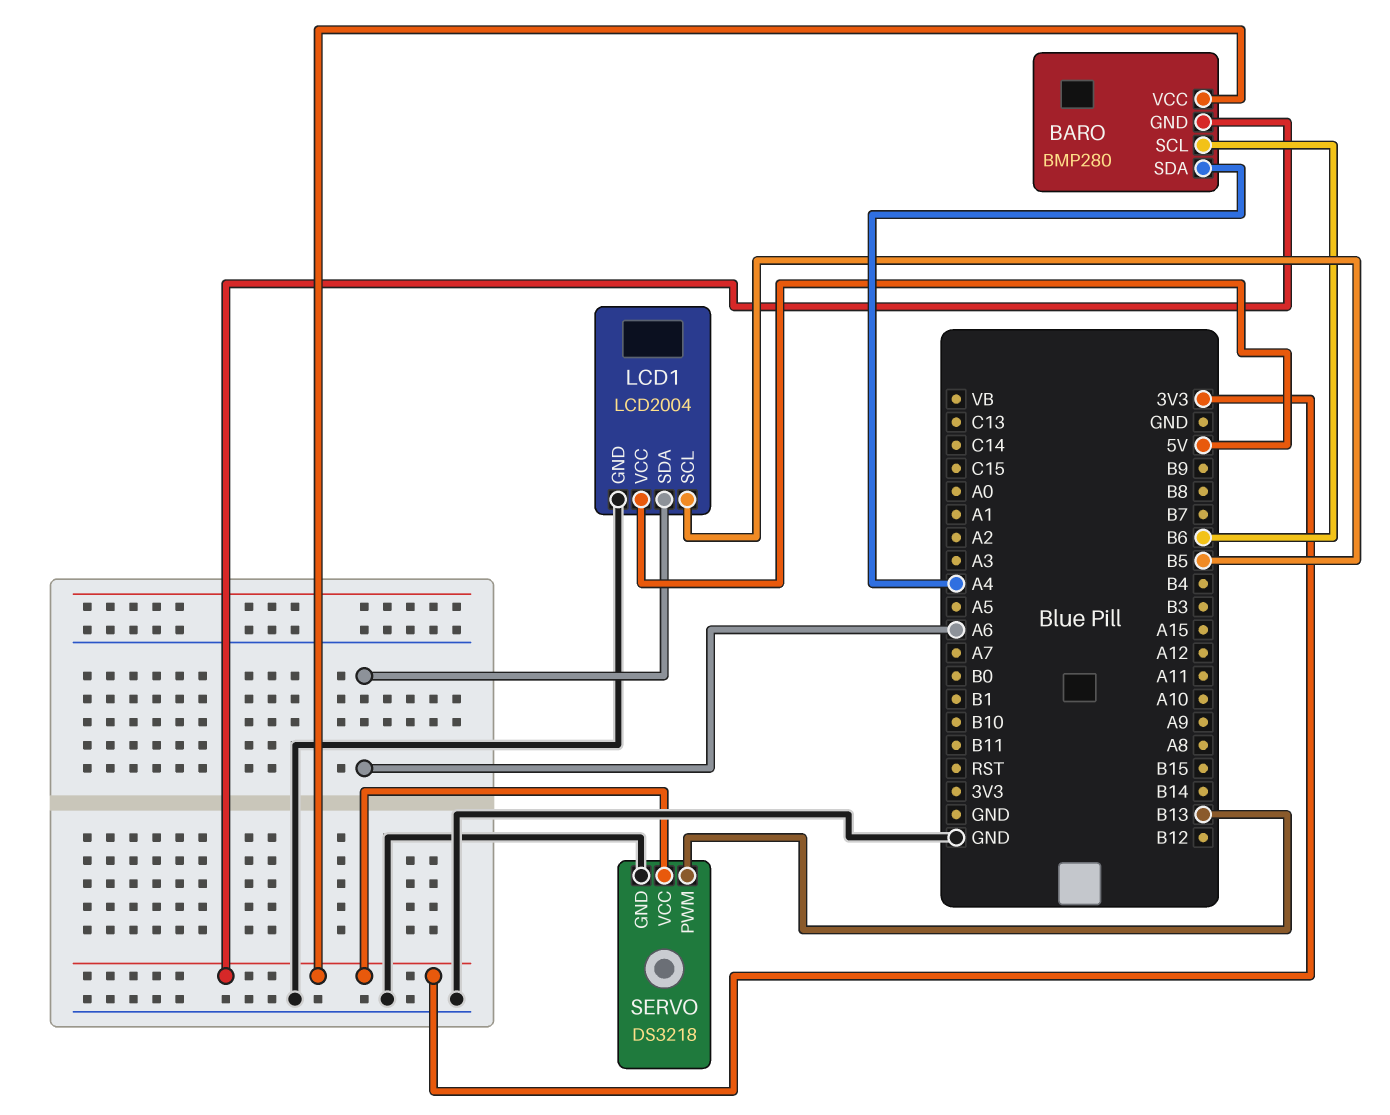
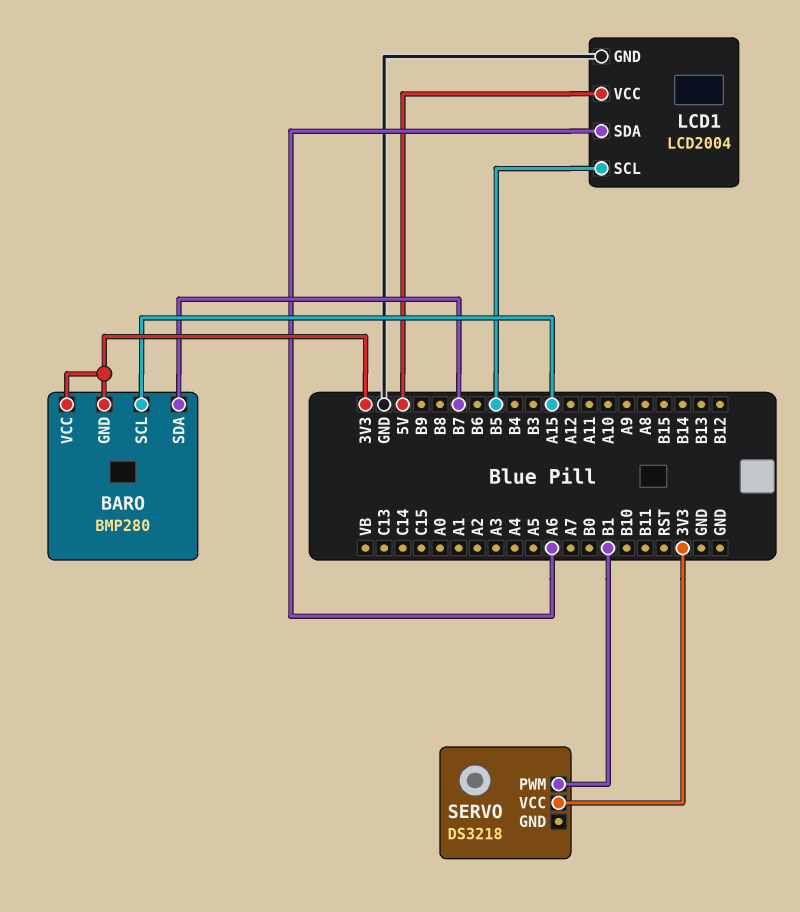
BARO pin SCL: B6 -> A15
BARO pin SDA: A4 -> B7
SERVO pin GND: GND -> none
SERVO pin PWM: B13 -> B1

